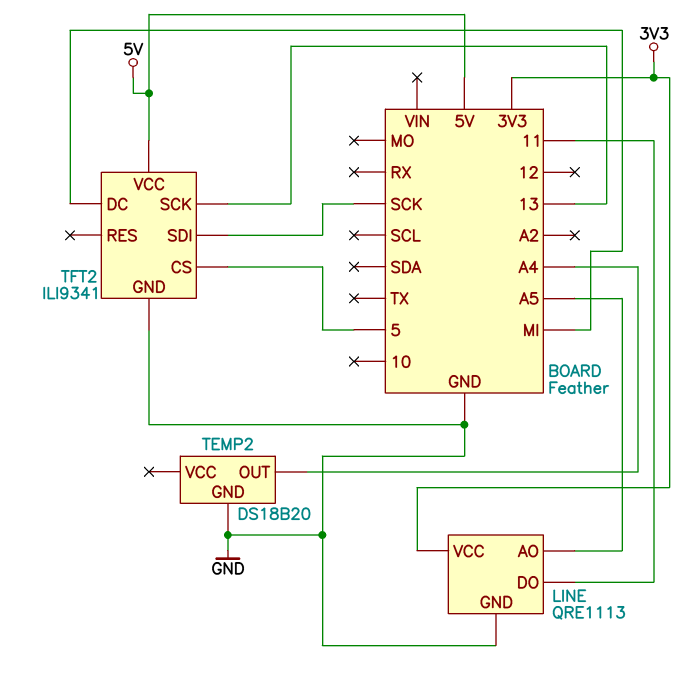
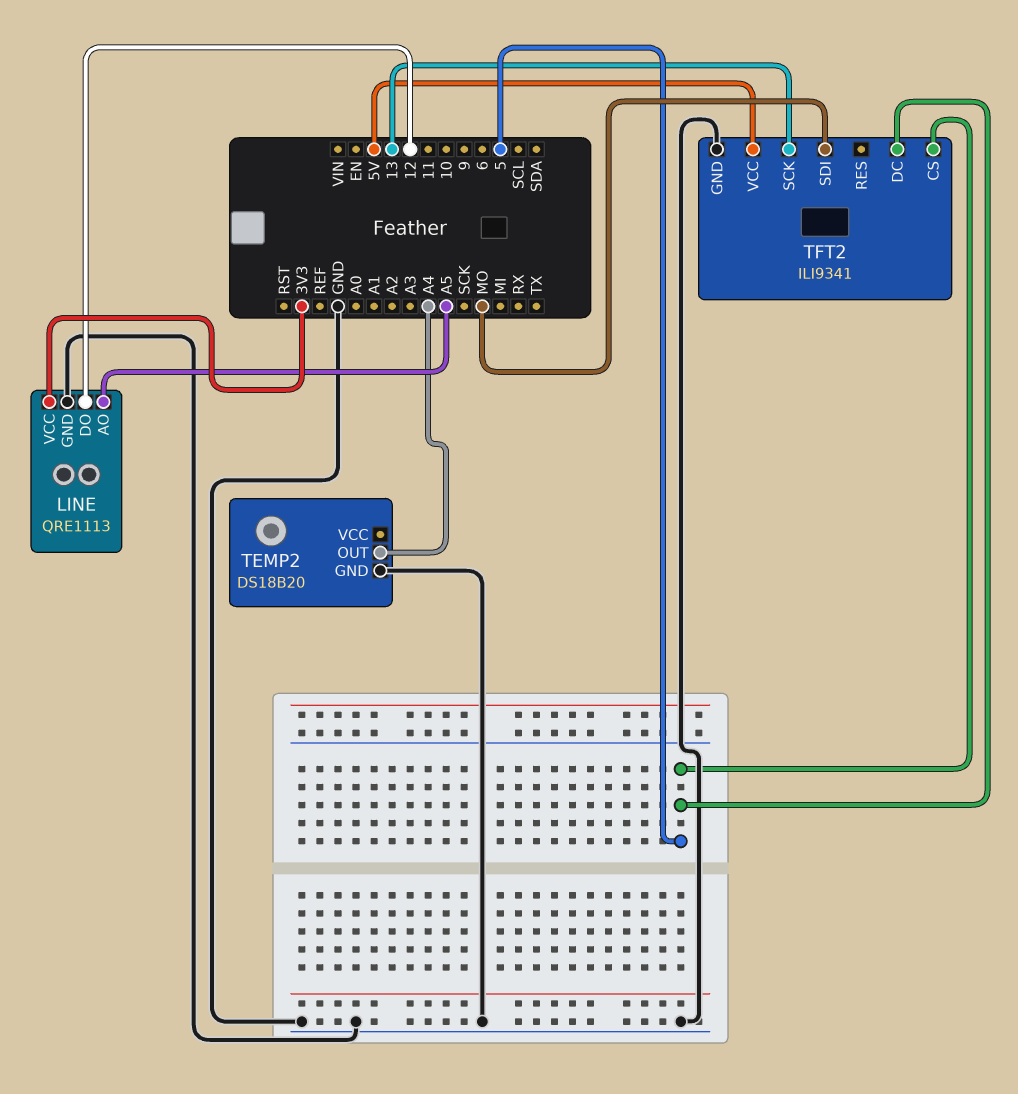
LINE pin DO: 11 -> 12
TFT2 pin DC: MI -> 5
TFT2 pin SDI: SCK -> MO

